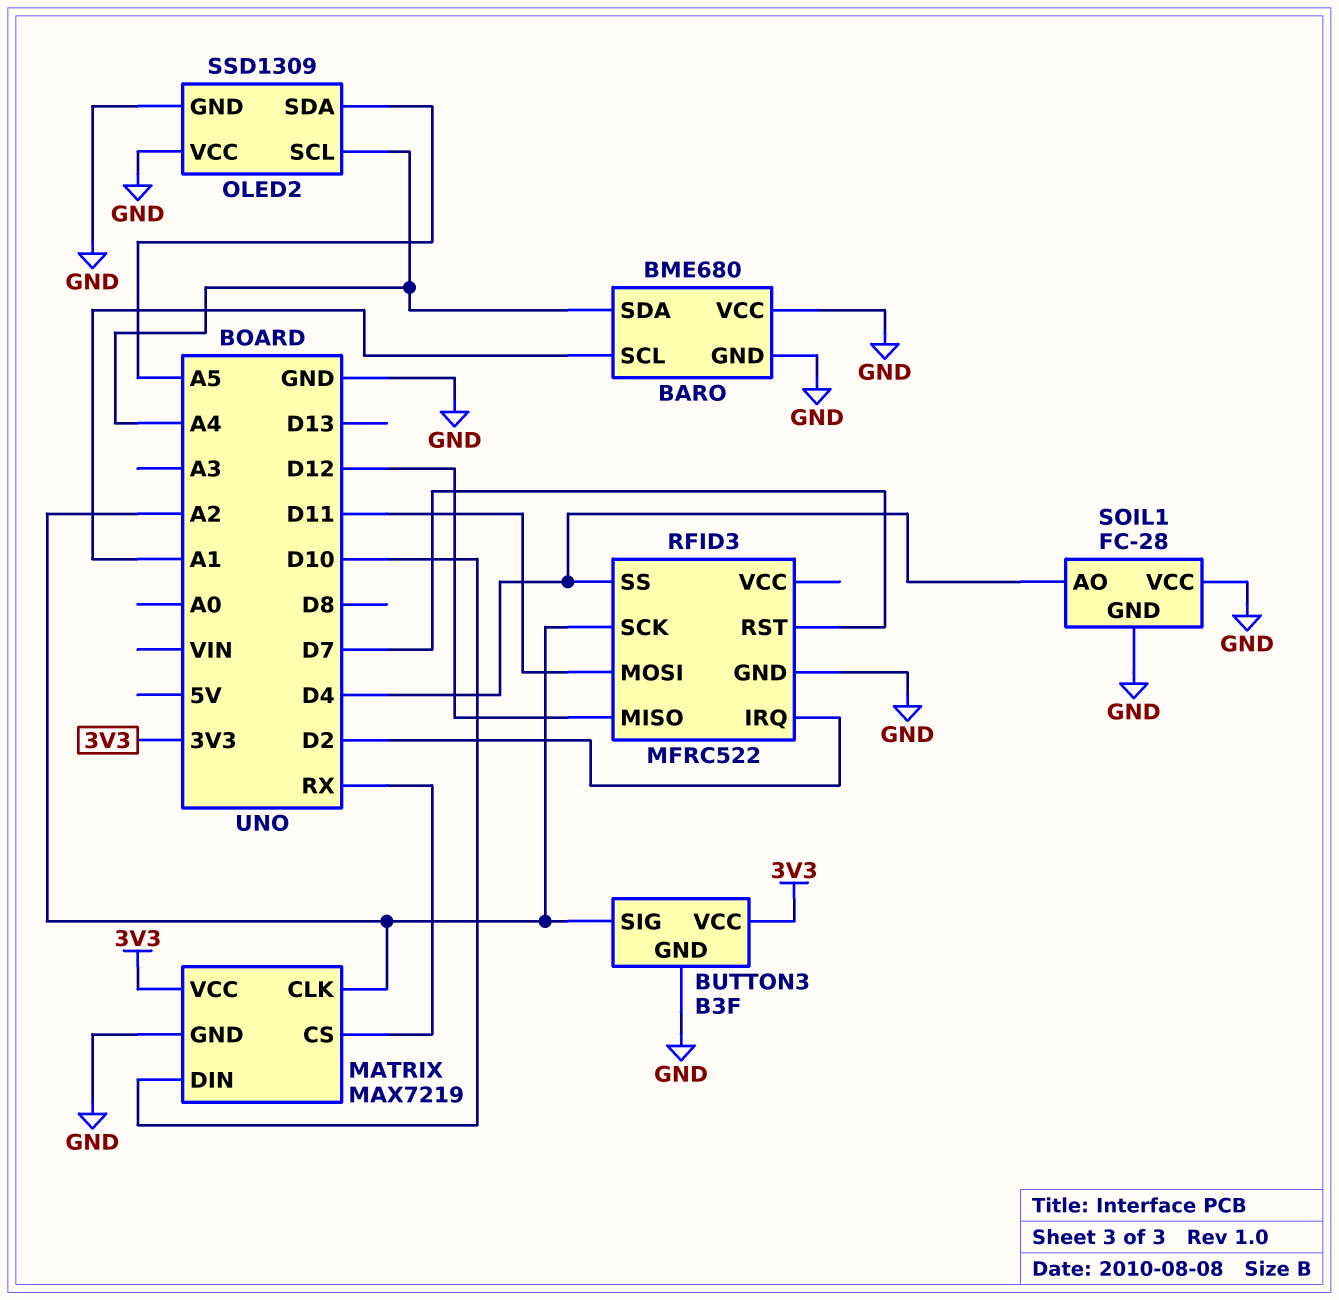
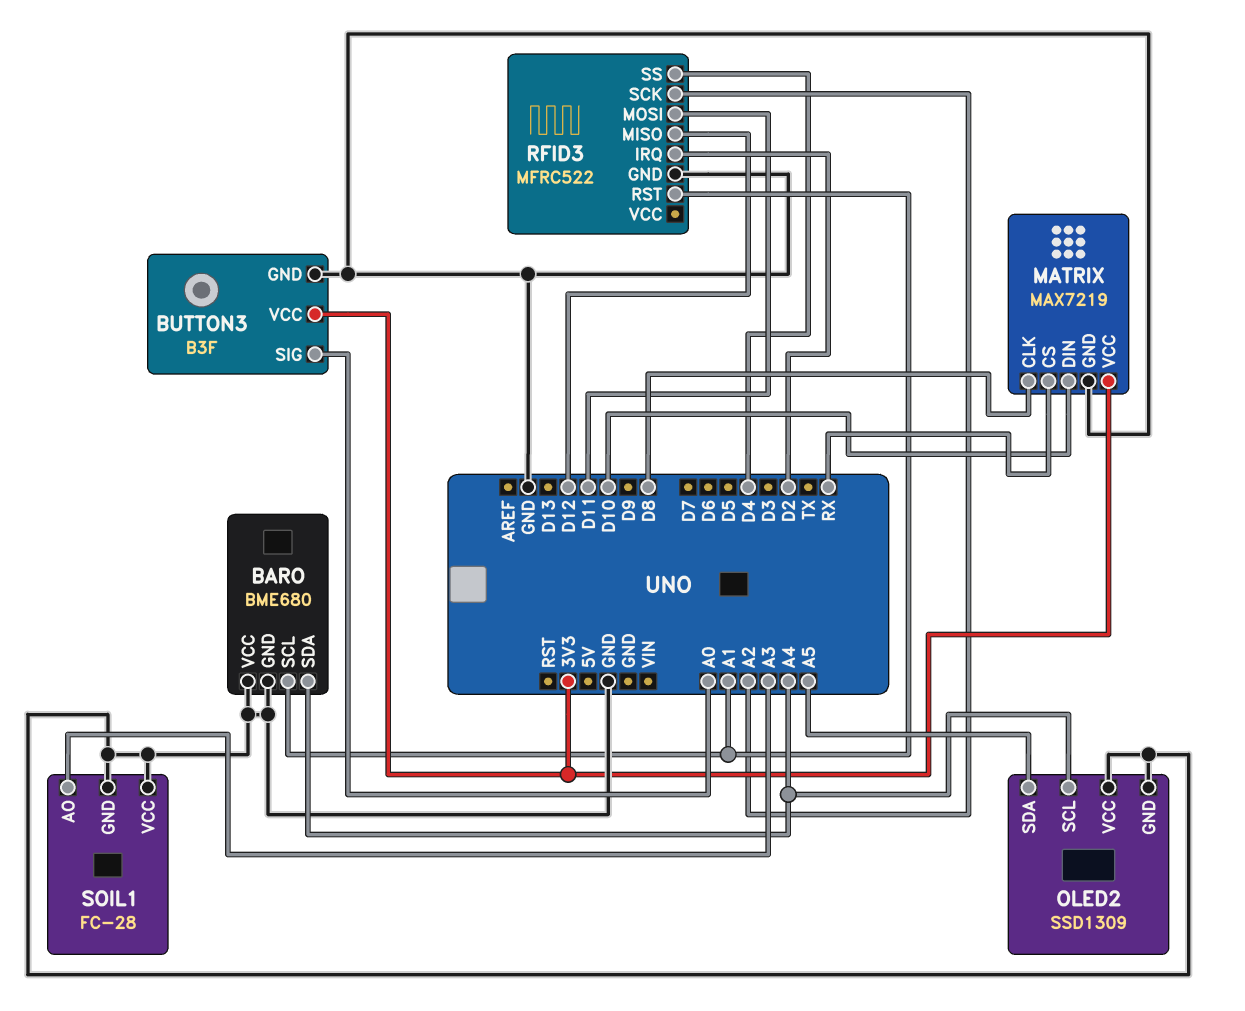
BUTTON3 pin SIG: A2 -> A0
MATRIX pin CLK: A2 -> D8
RFID3 pin RST: D7 -> A1
SOIL1 pin AO: D4 -> A3

